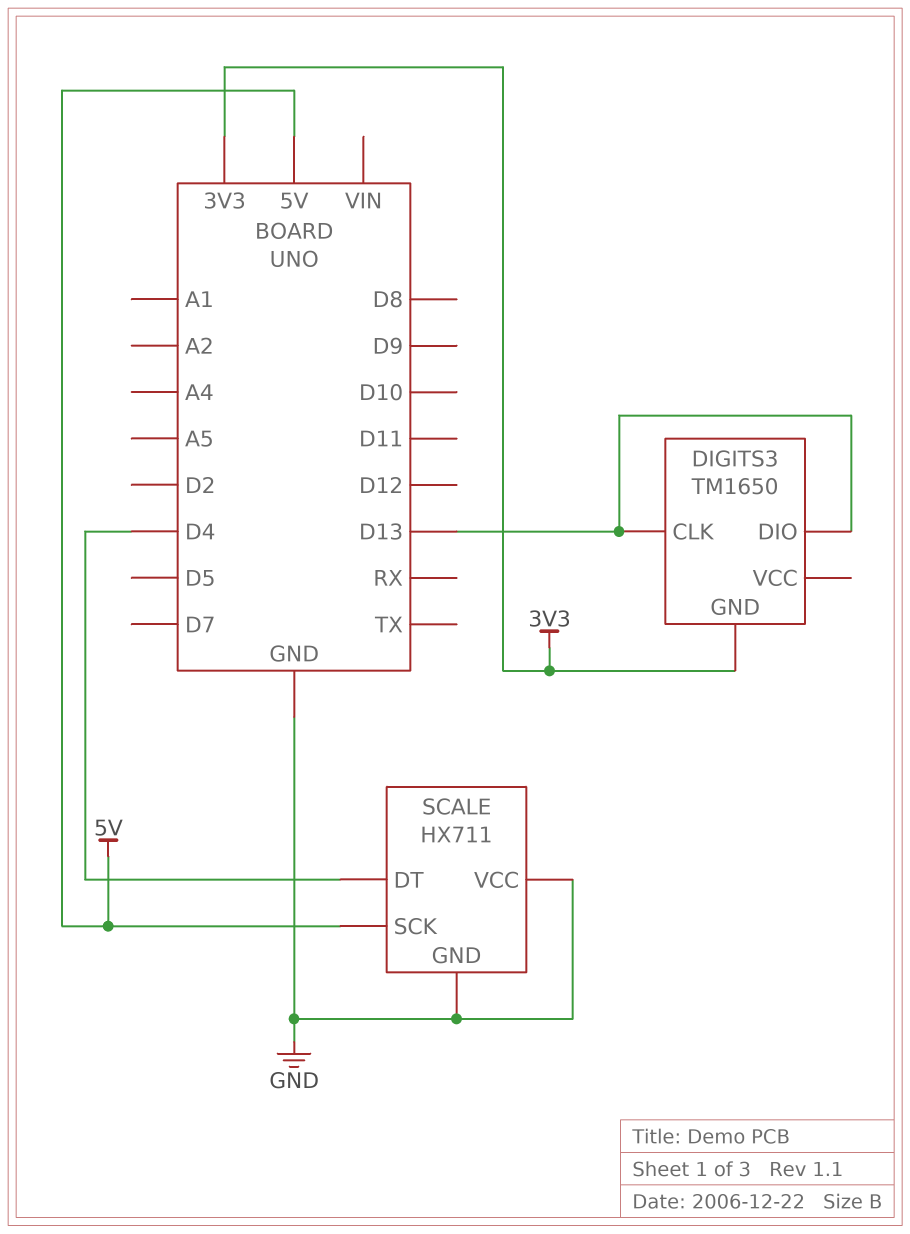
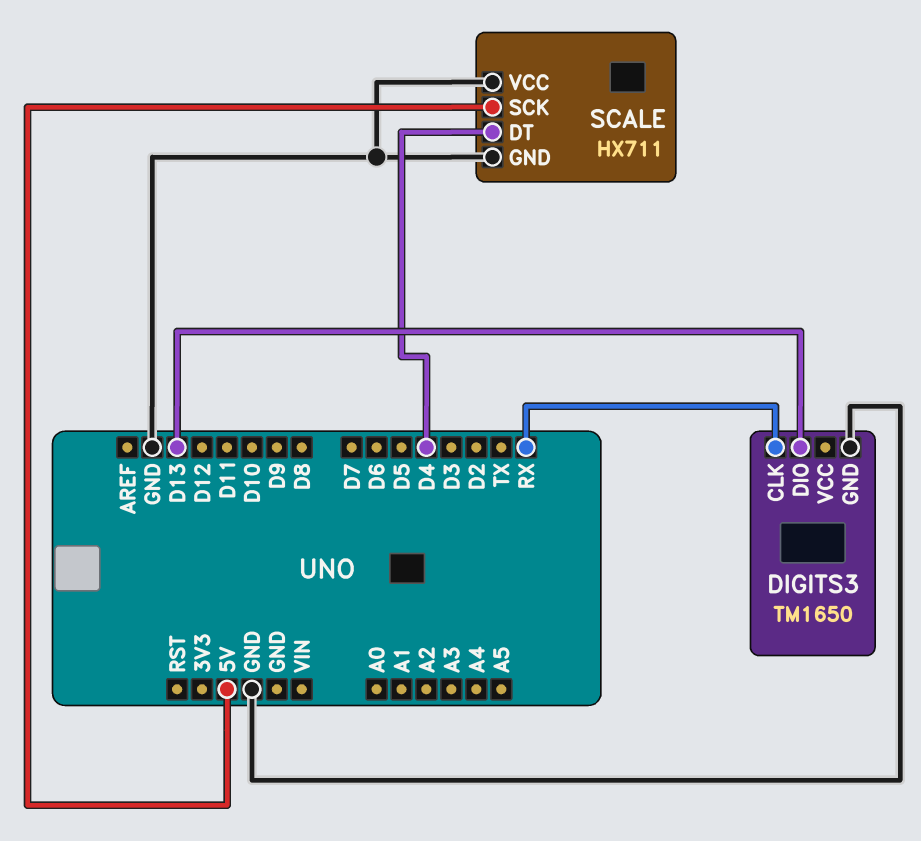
DIGITS3 pin CLK: D13 -> RX
DIGITS3 pin GND: 3V3 -> GND

